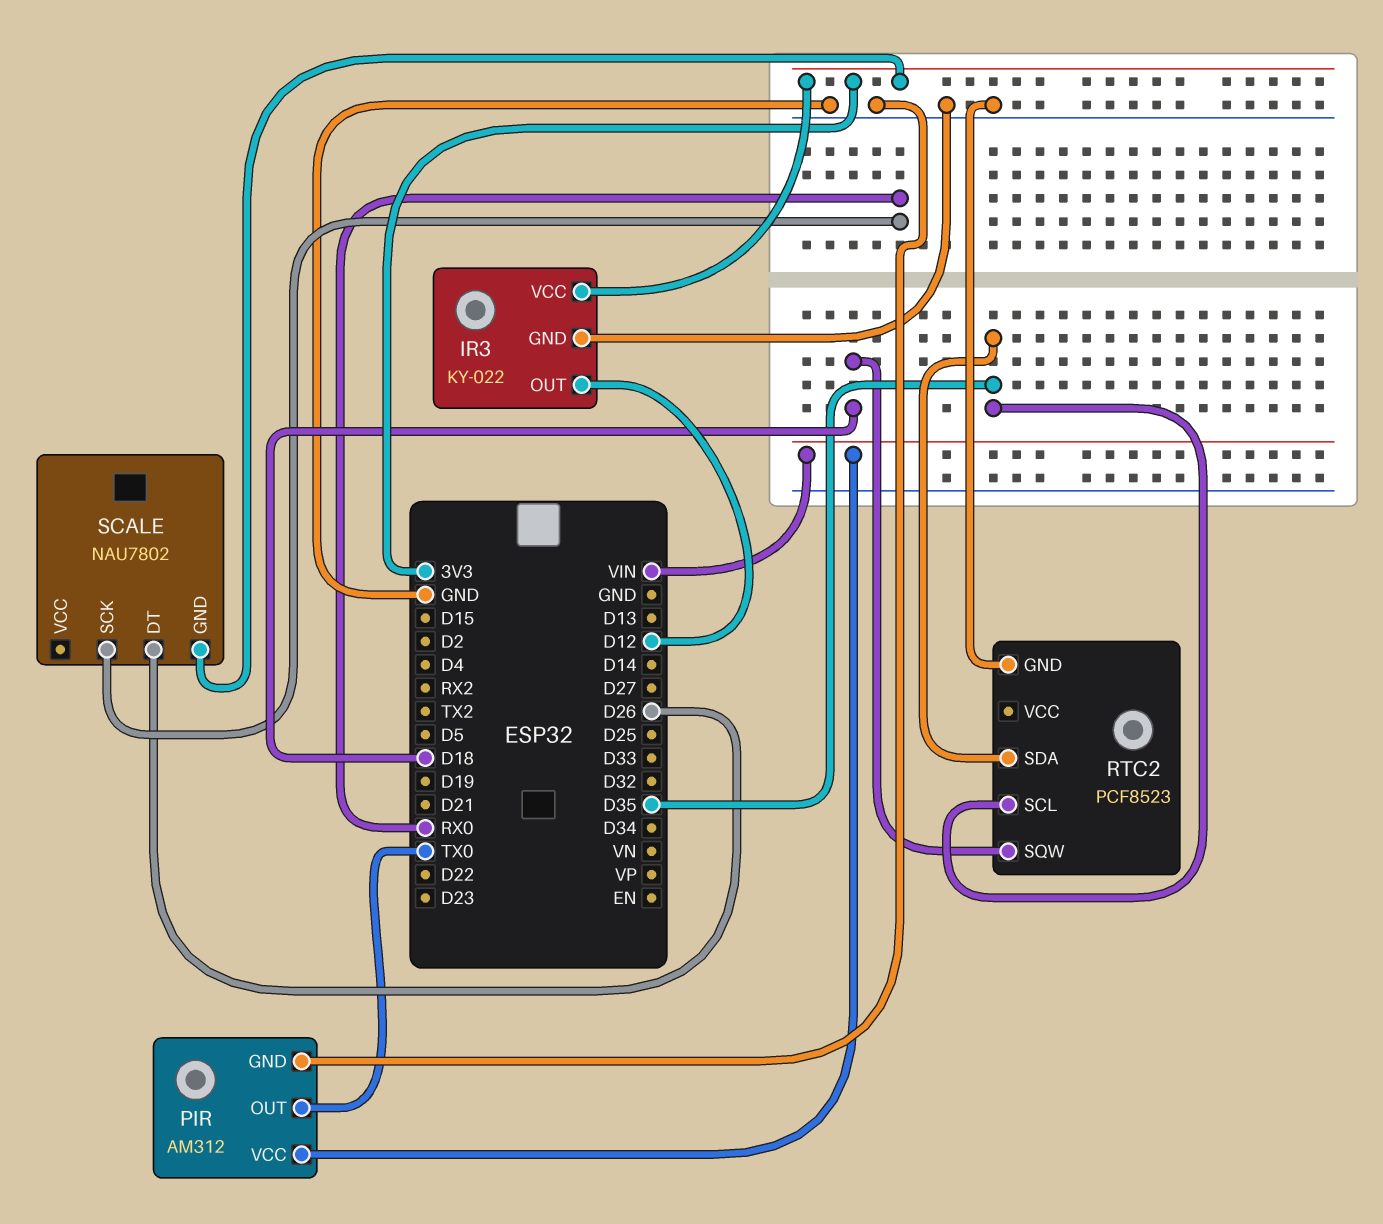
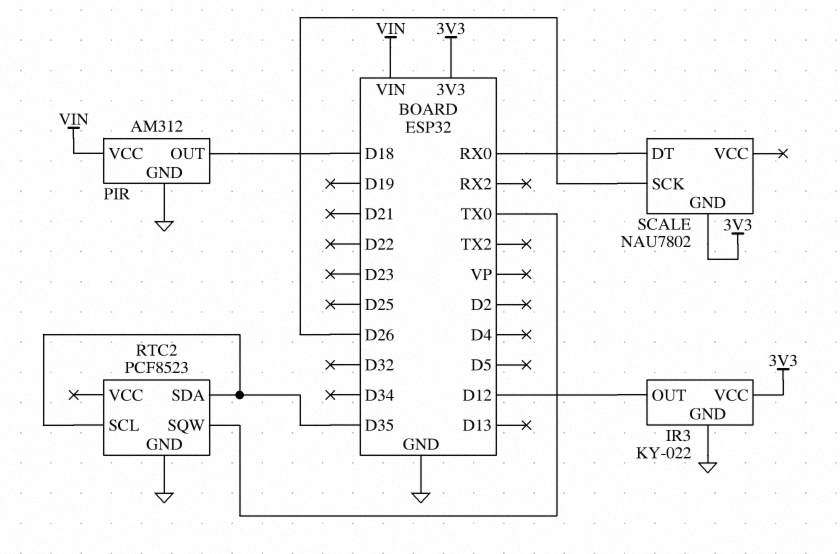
PIR pin OUT: TX0 -> D18
RTC2 pin SQW: D18 -> TX0
SCALE pin DT: D26 -> RX0
SCALE pin SCK: RX0 -> D26

